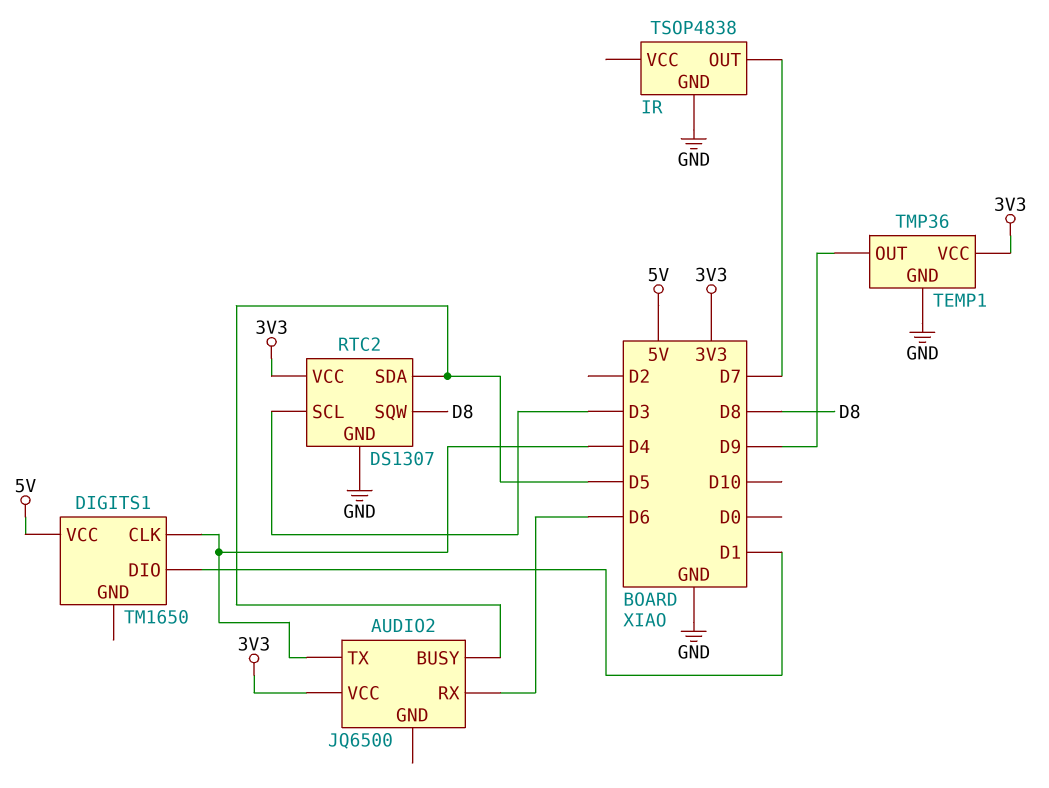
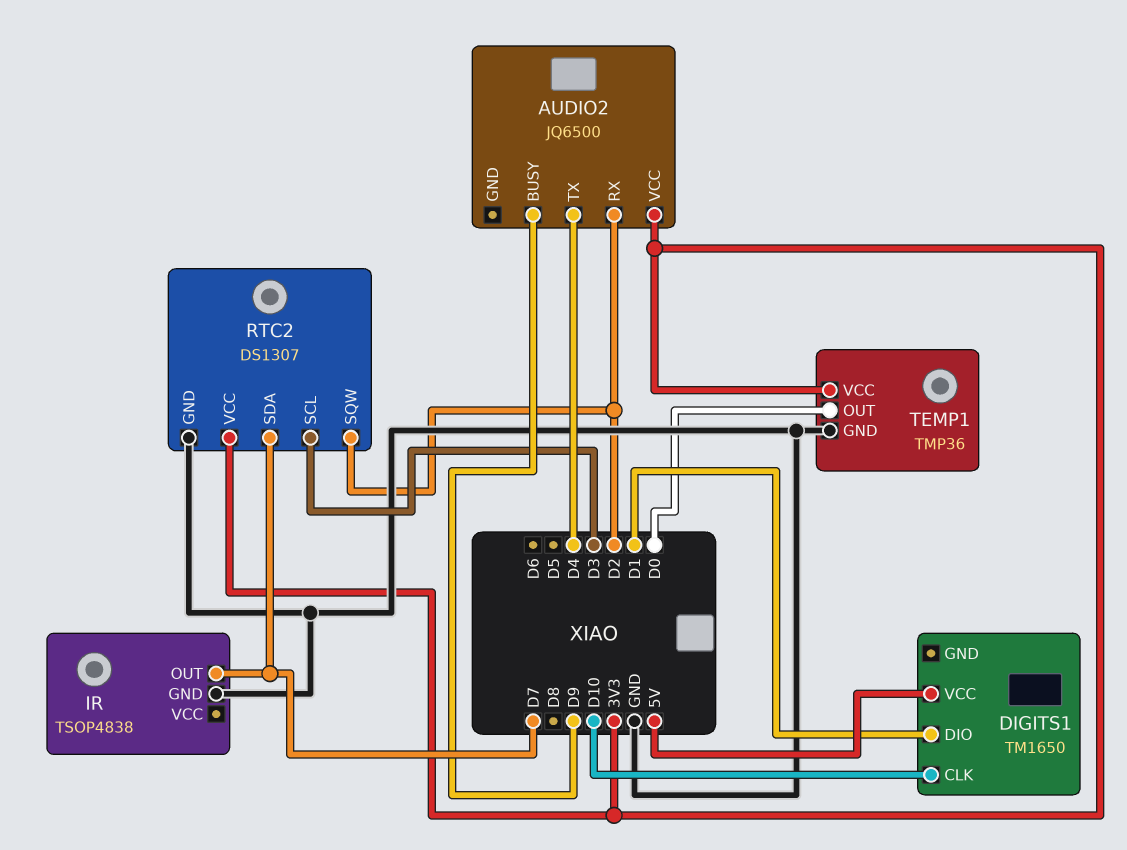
AUDIO2 pin BUSY: D5 -> D9
AUDIO2 pin RX: D6 -> D2
DIGITS1 pin CLK: D4 -> D10
RTC2 pin SDA: D5 -> D7
RTC2 pin SQW: D8 -> D2
TEMP1 pin OUT: D9 -> D0

